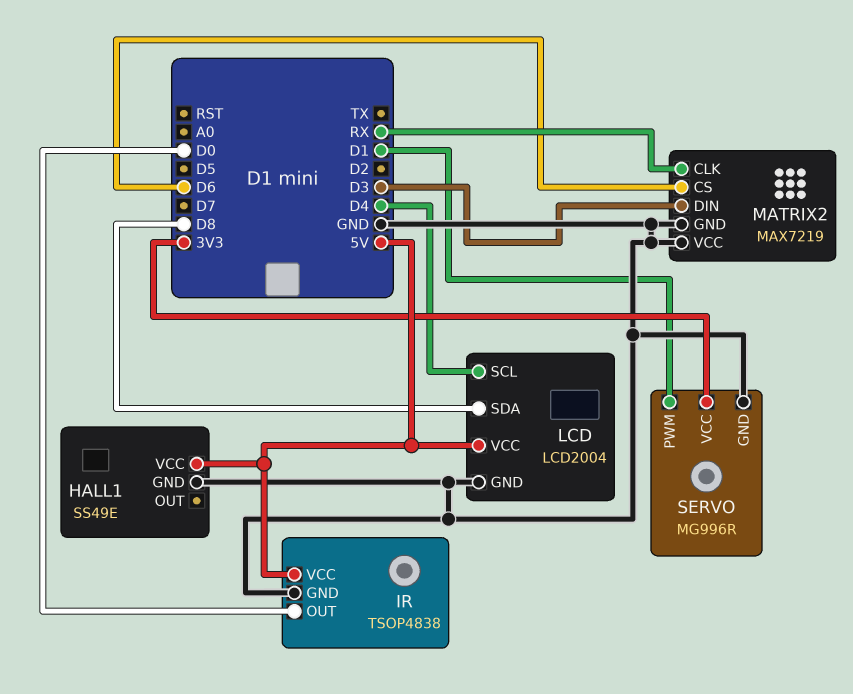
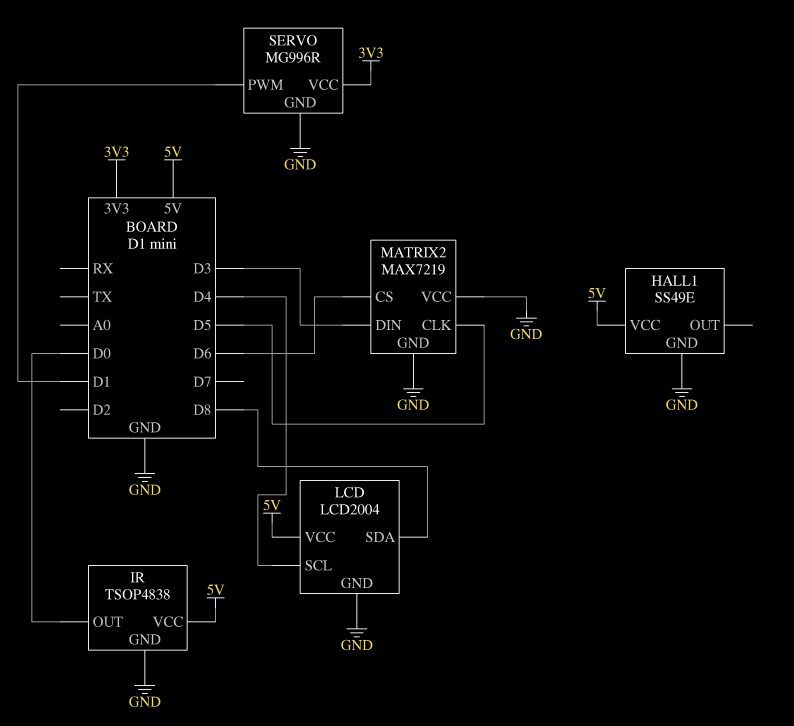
MATRIX2 pin CLK: RX -> D5

